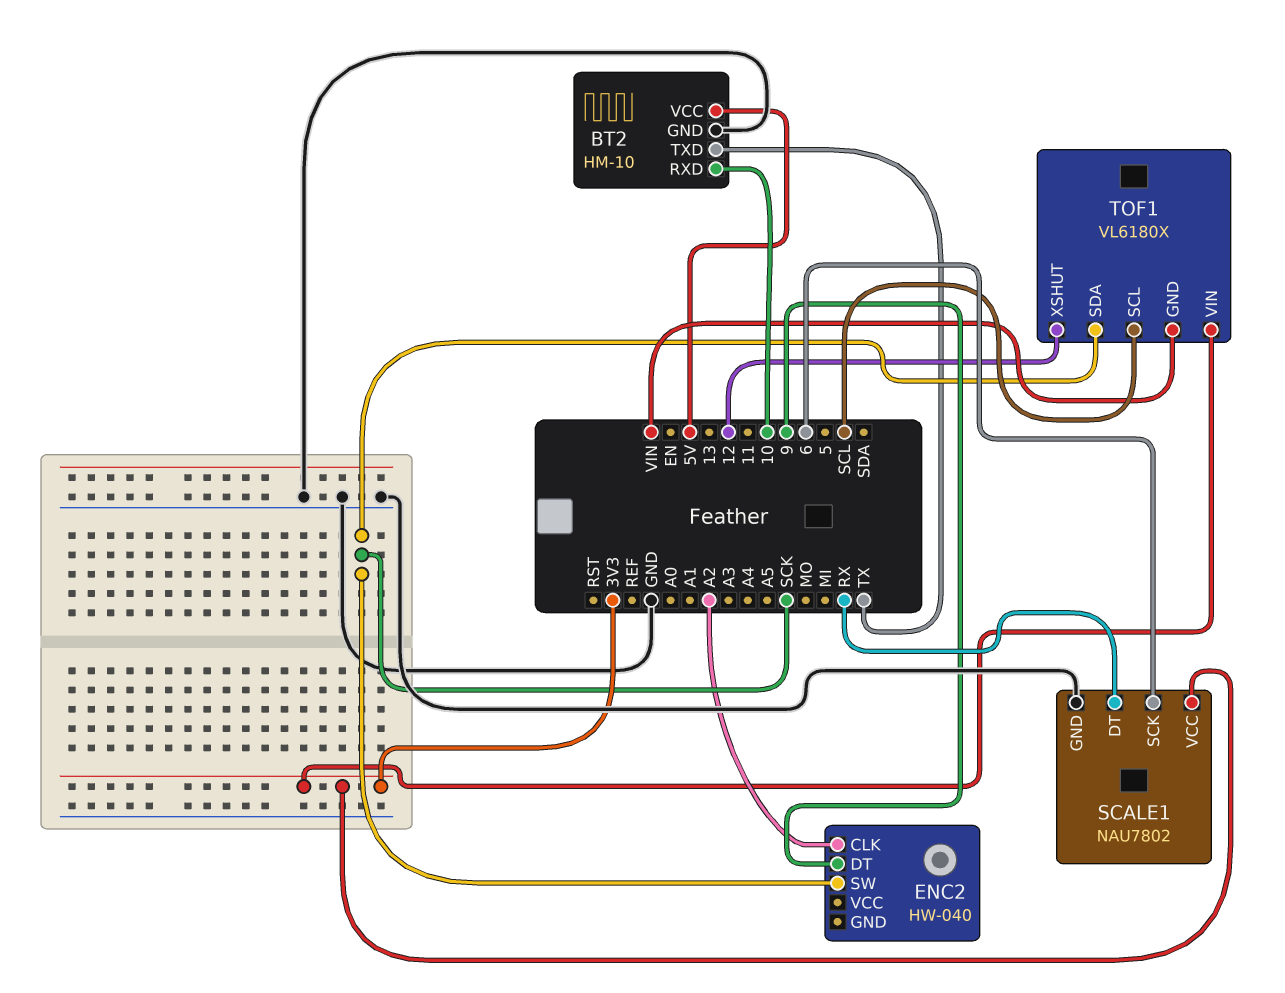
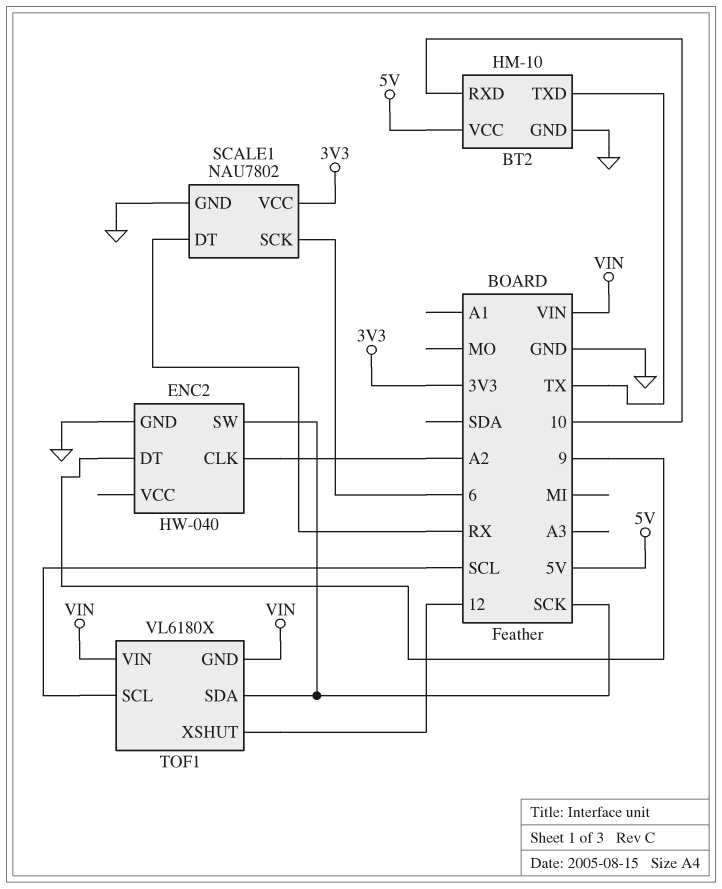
ENC2 pin GND: none -> GND
TOF1 pin VIN: 3V3 -> VIN

